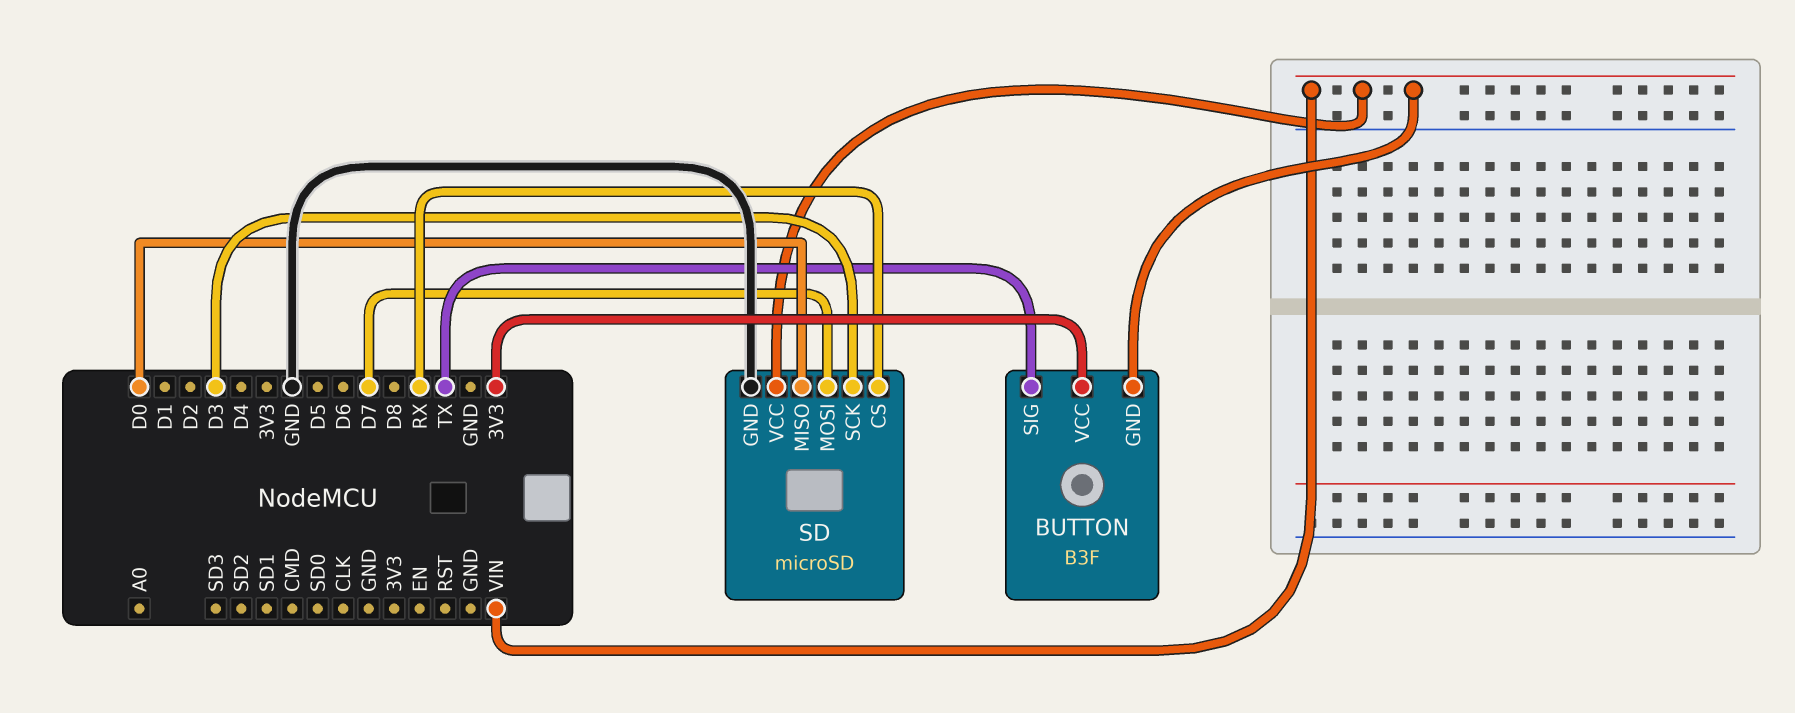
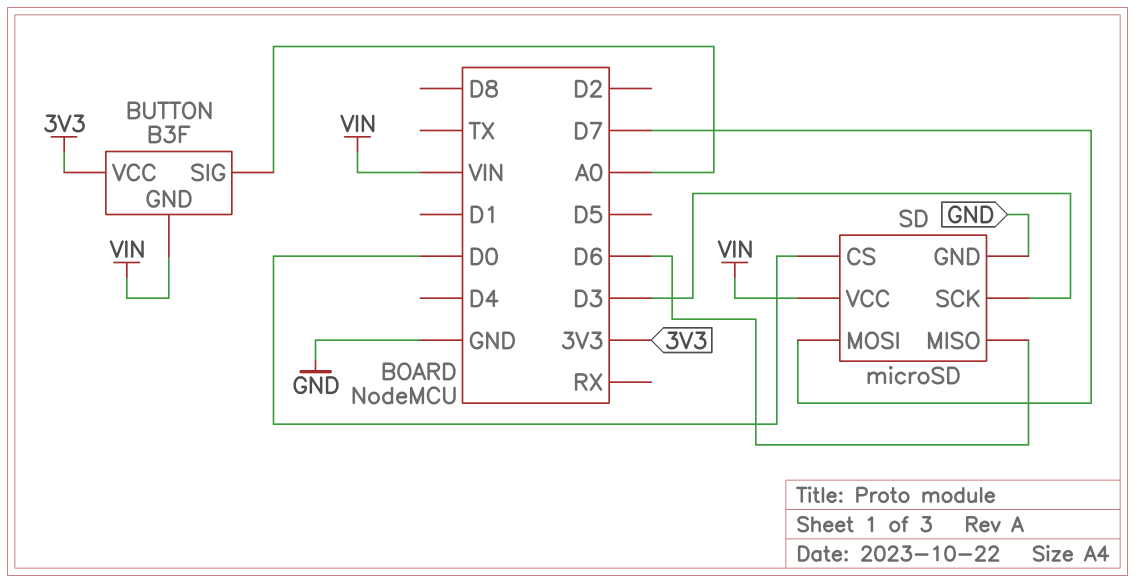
BUTTON pin SIG: TX -> A0
SD pin CS: RX -> D0
SD pin MISO: D0 -> D6

